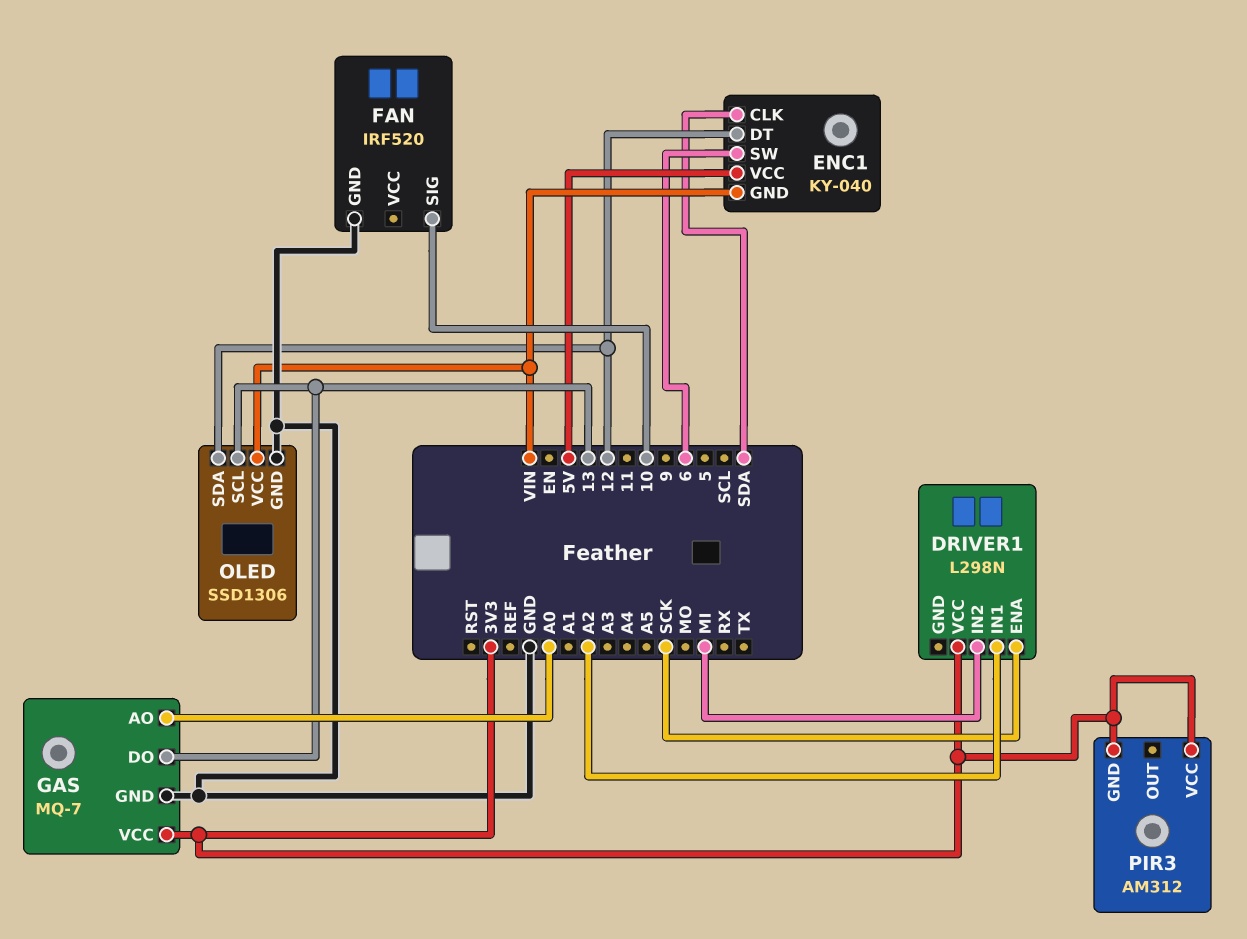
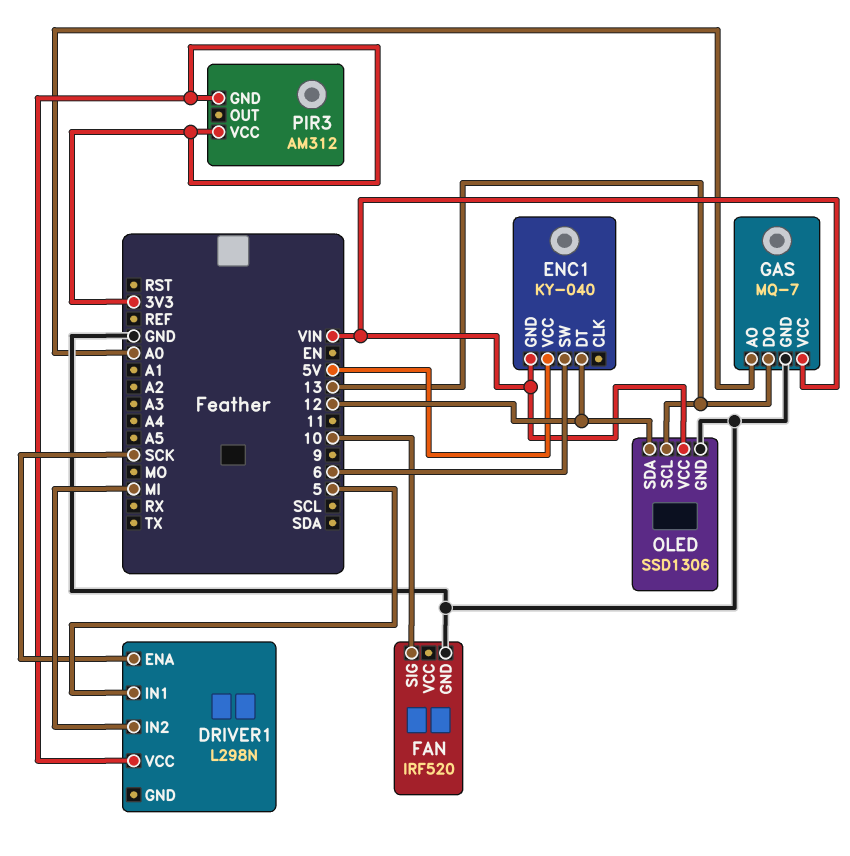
DRIVER1 pin IN1: A2 -> 5
ENC1 pin CLK: SDA -> none
GAS pin VCC: 3V3 -> VIN

